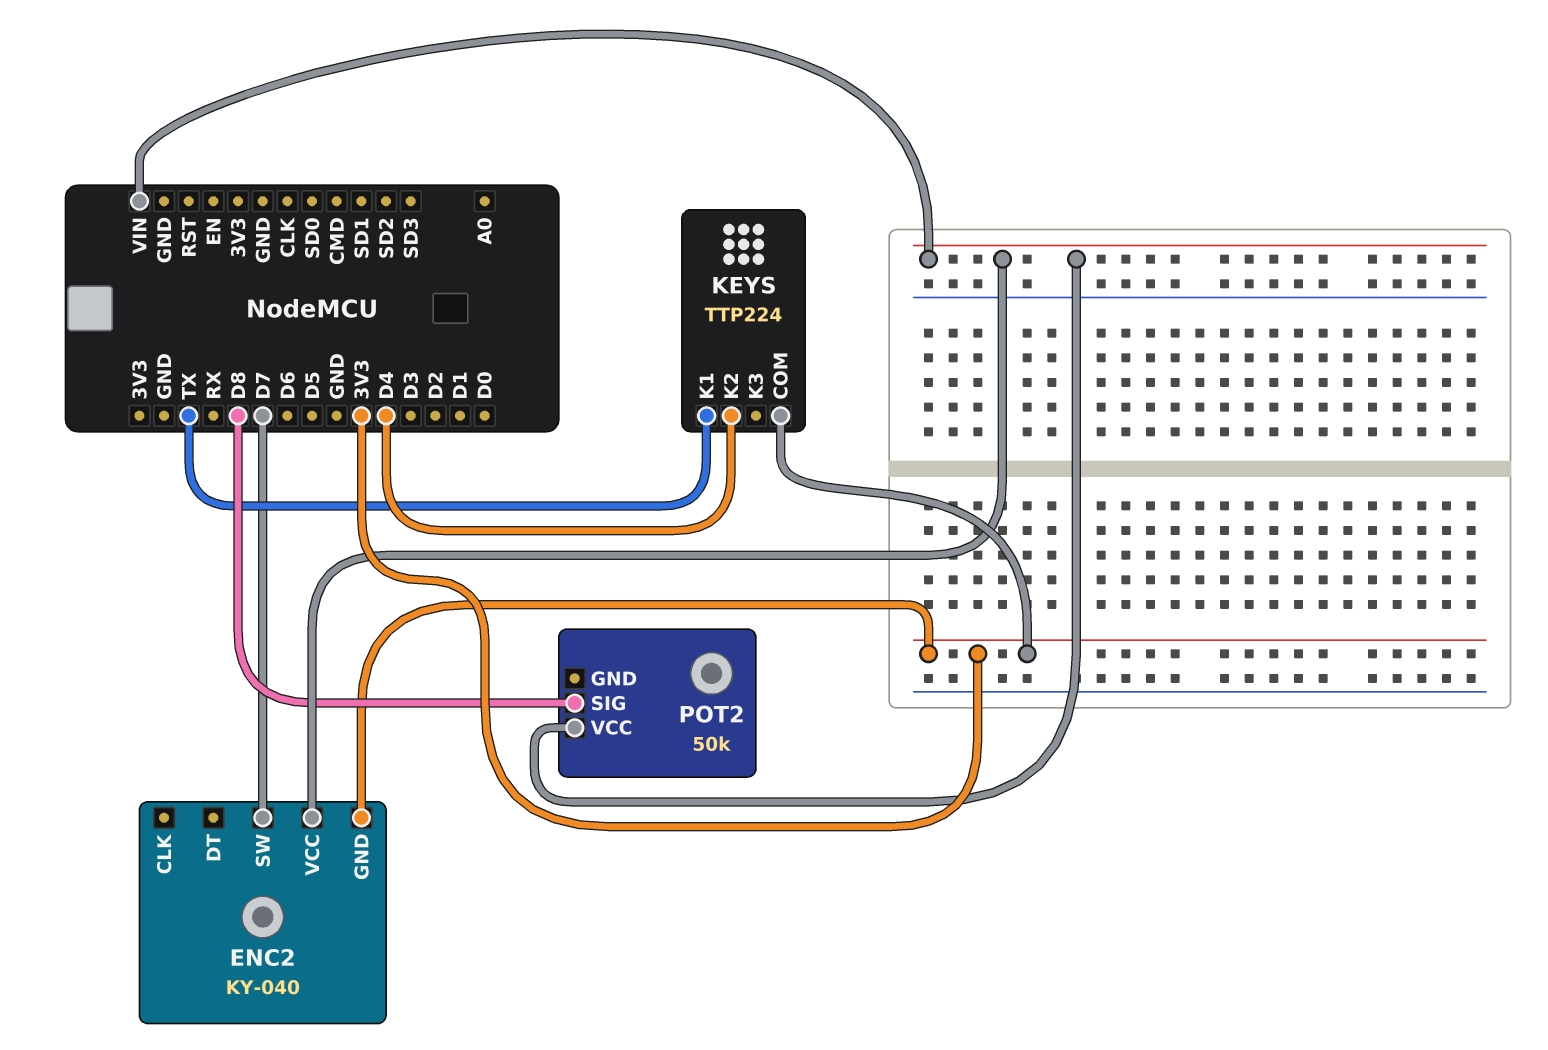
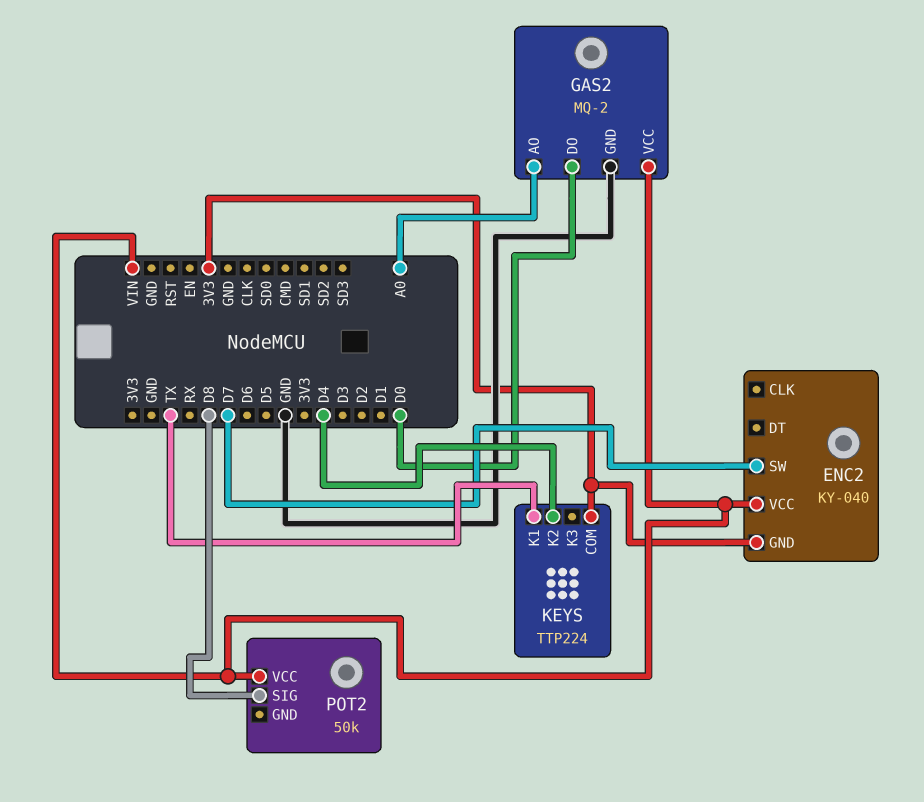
GAS2: none -> MQ-2
GAS2 pin AO: none -> A0
GAS2 pin DO: none -> D0
GAS2 pin GND: none -> GND
GAS2 pin VCC: none -> VIN

